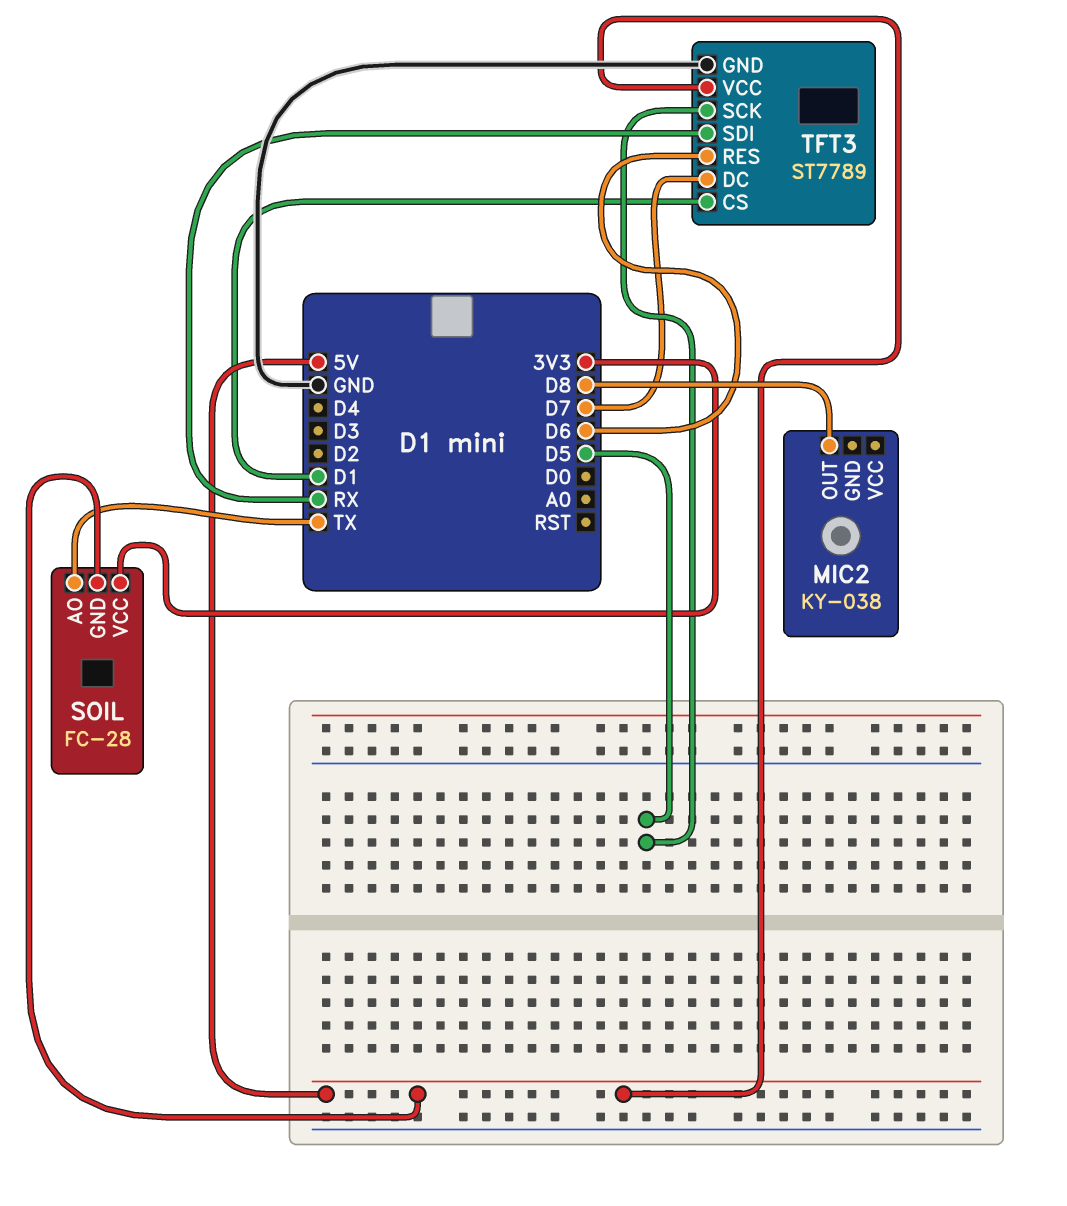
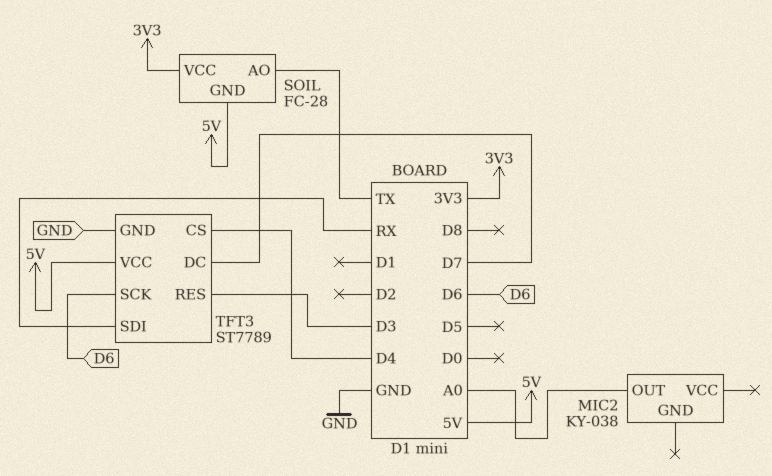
MIC2 pin OUT: D8 -> A0
TFT3 pin CS: D1 -> D4
TFT3 pin RES: D6 -> D3
TFT3 pin SCK: D5 -> D6

